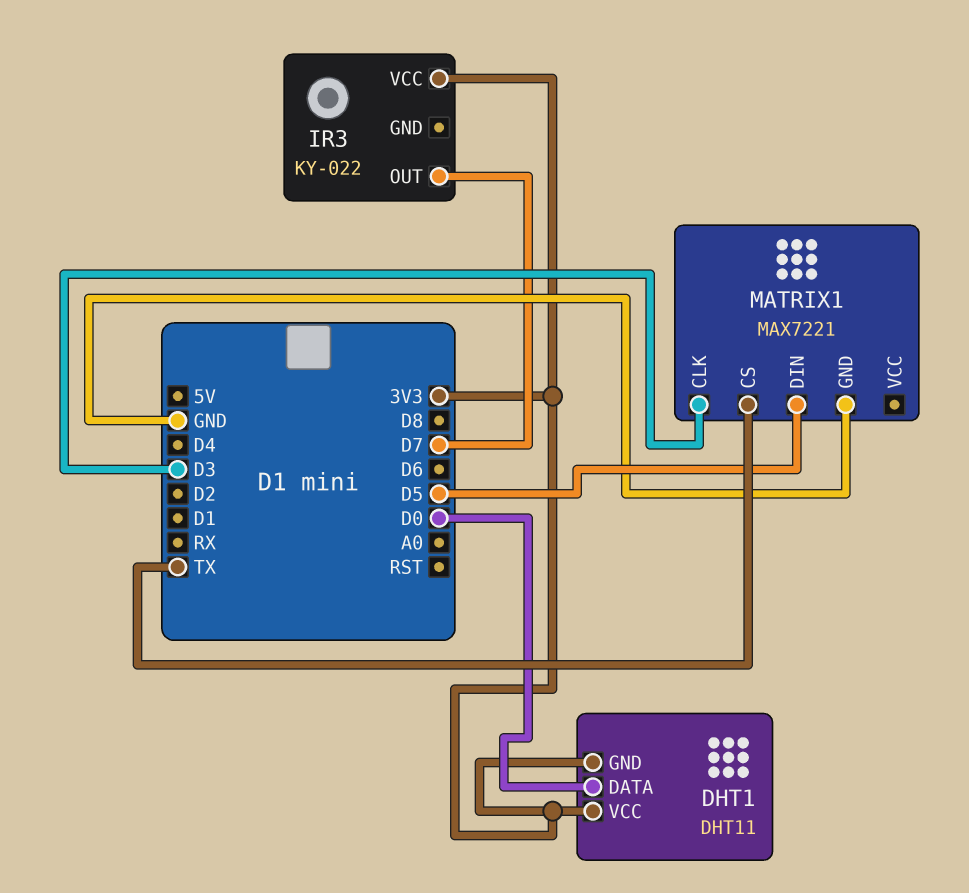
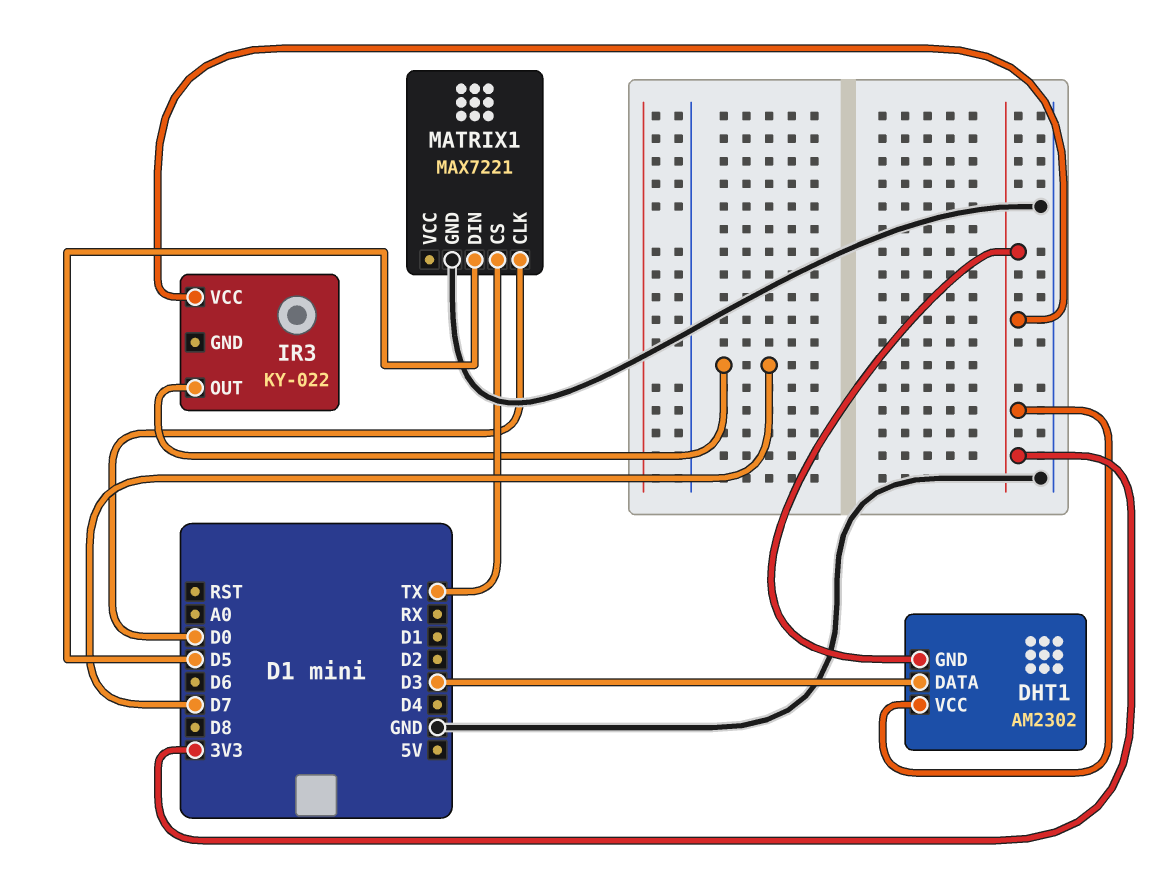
DHT1: DHT11 -> AM2302
DHT1 pin DATA: D0 -> D3
MATRIX1 pin CLK: D3 -> D0

